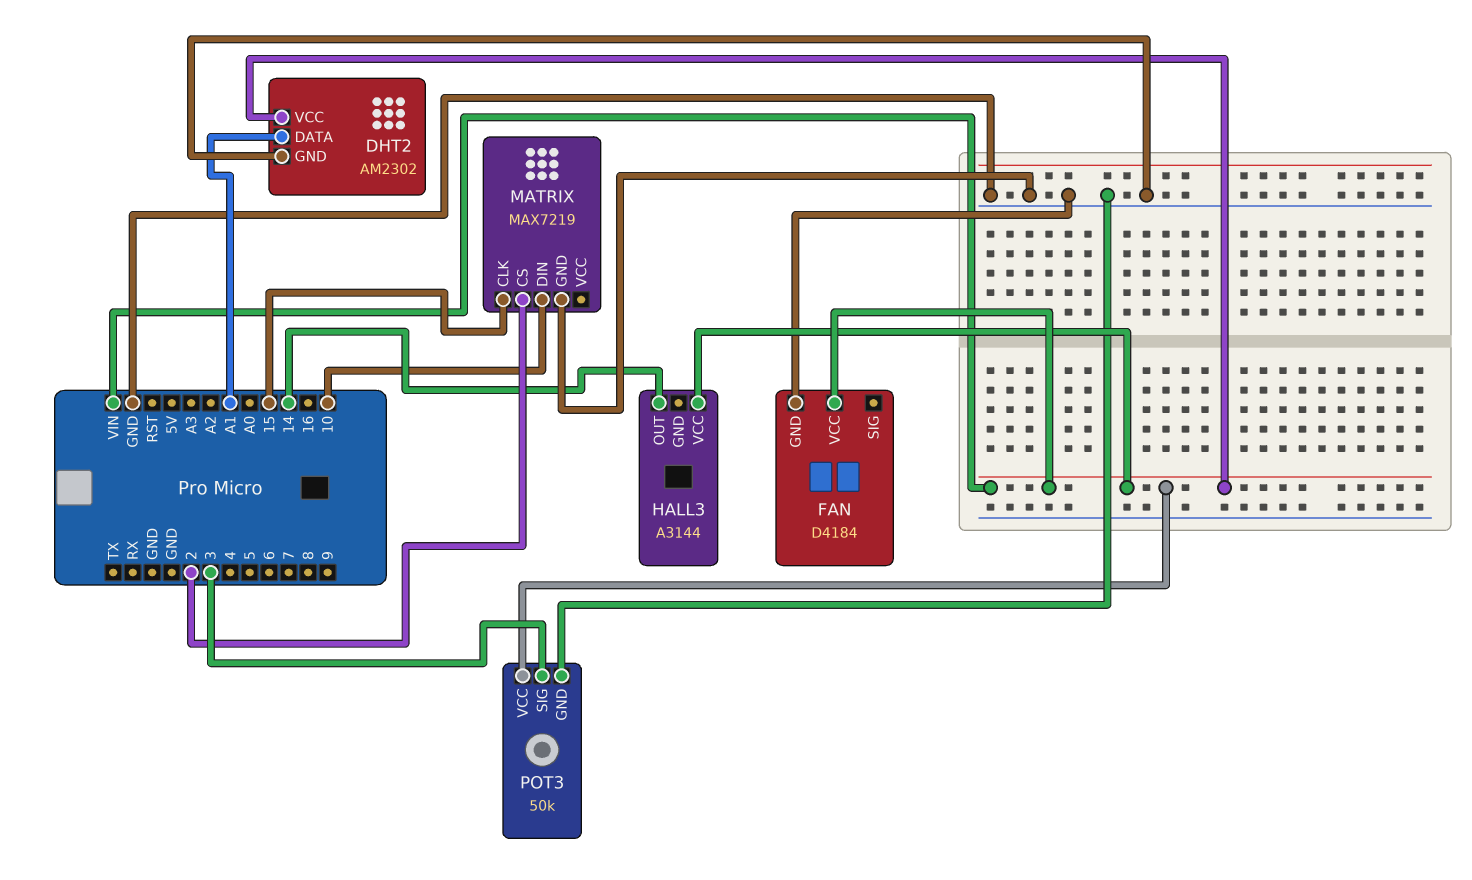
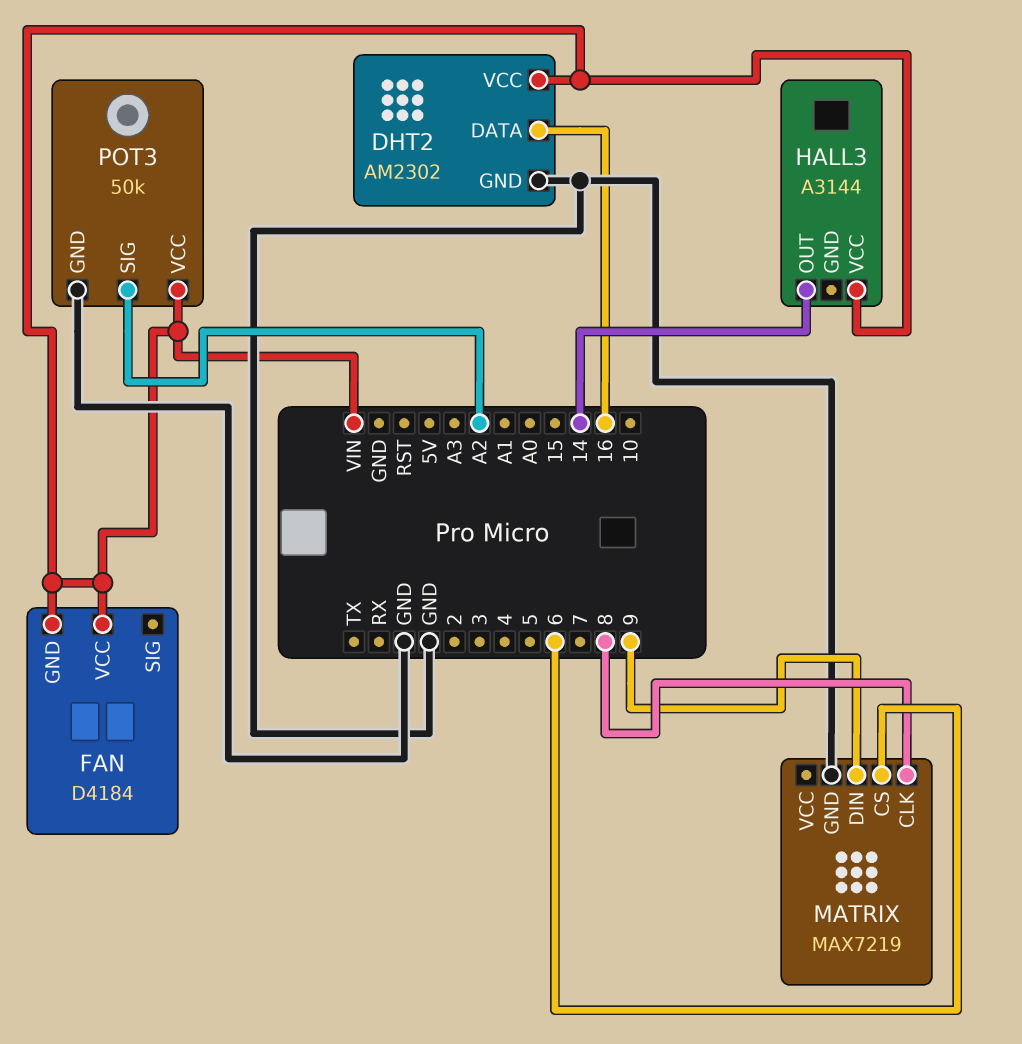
DHT2 pin DATA: A1 -> 16
FAN pin GND: GND -> VIN
MATRIX pin CLK: 15 -> 8
MATRIX pin CS: 2 -> 6
MATRIX pin DIN: 10 -> 9
POT3 pin SIG: 3 -> A2

